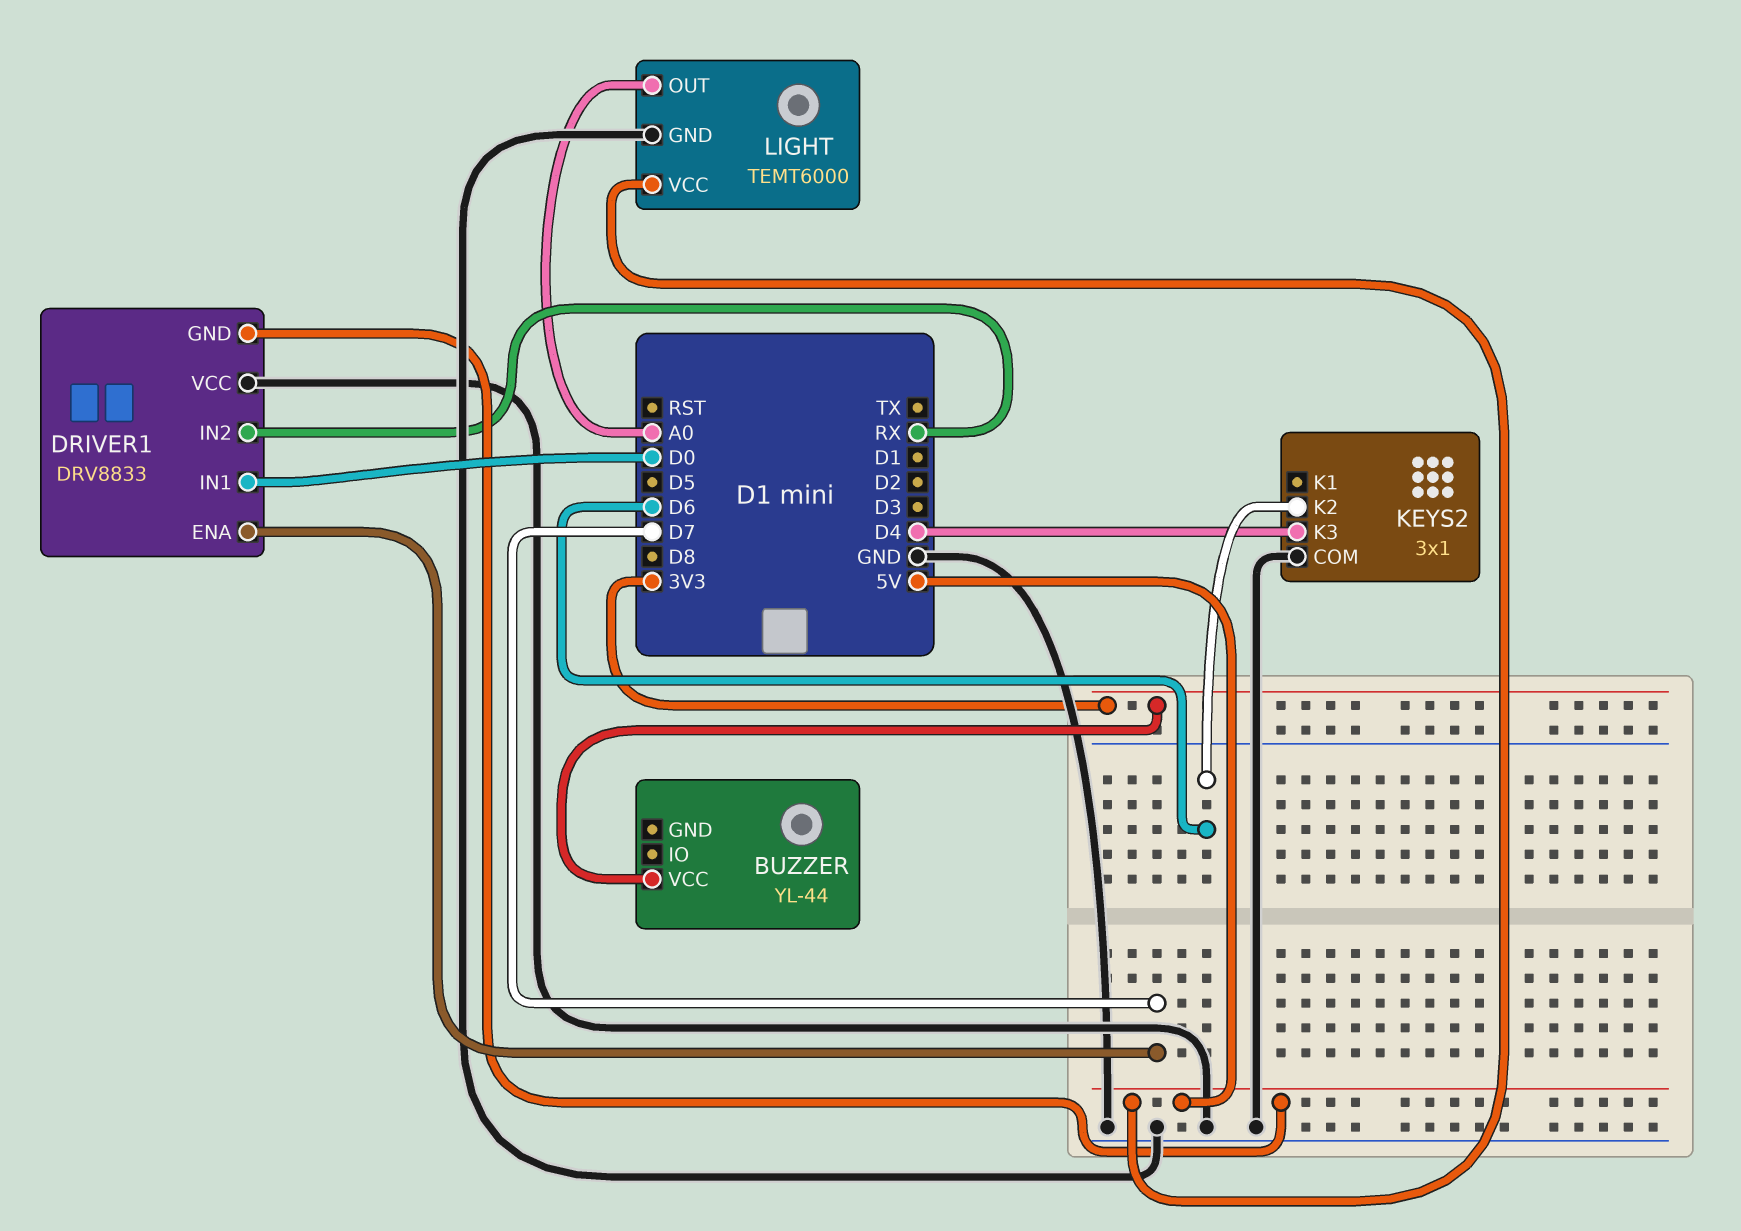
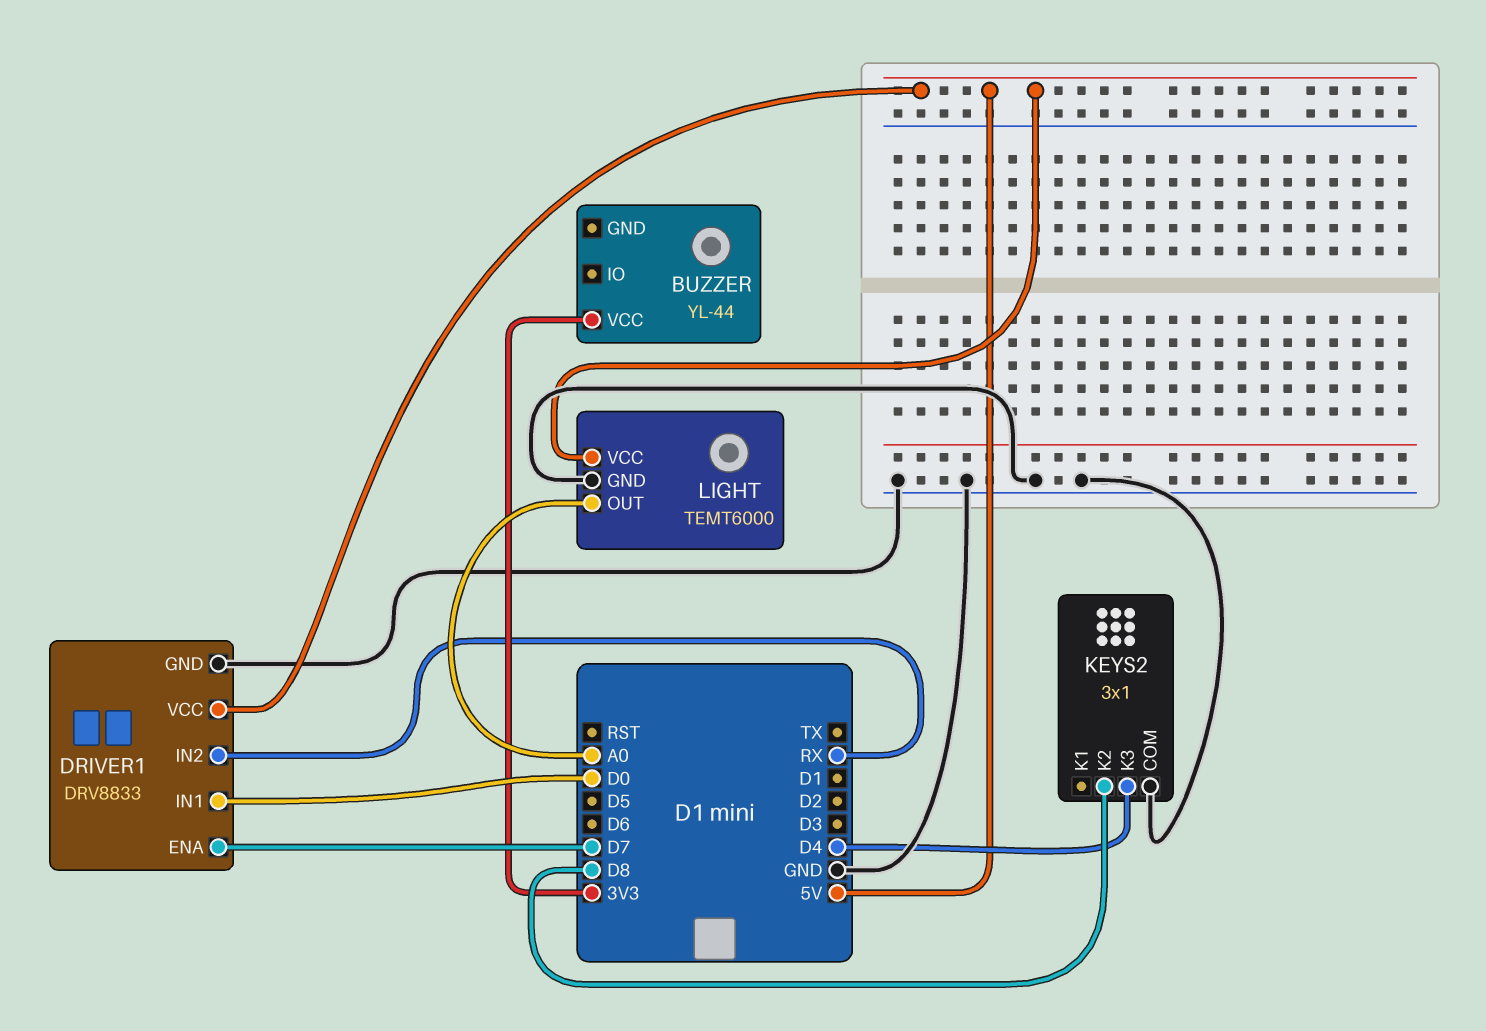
DRIVER1 pin GND: 5V -> GND
DRIVER1 pin VCC: GND -> 5V
KEYS2 pin K2: D6 -> D8

